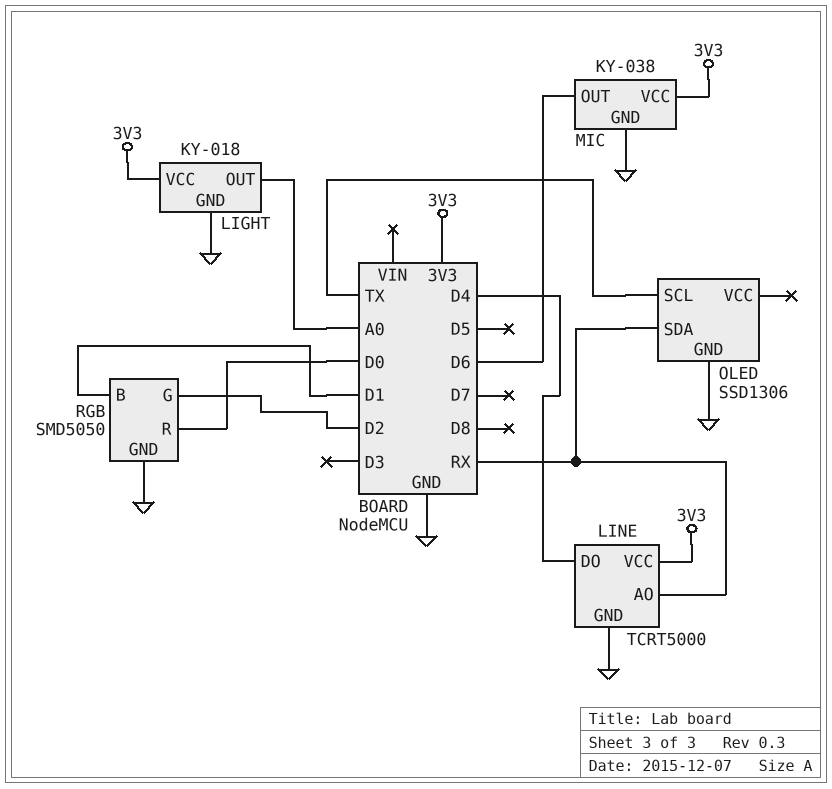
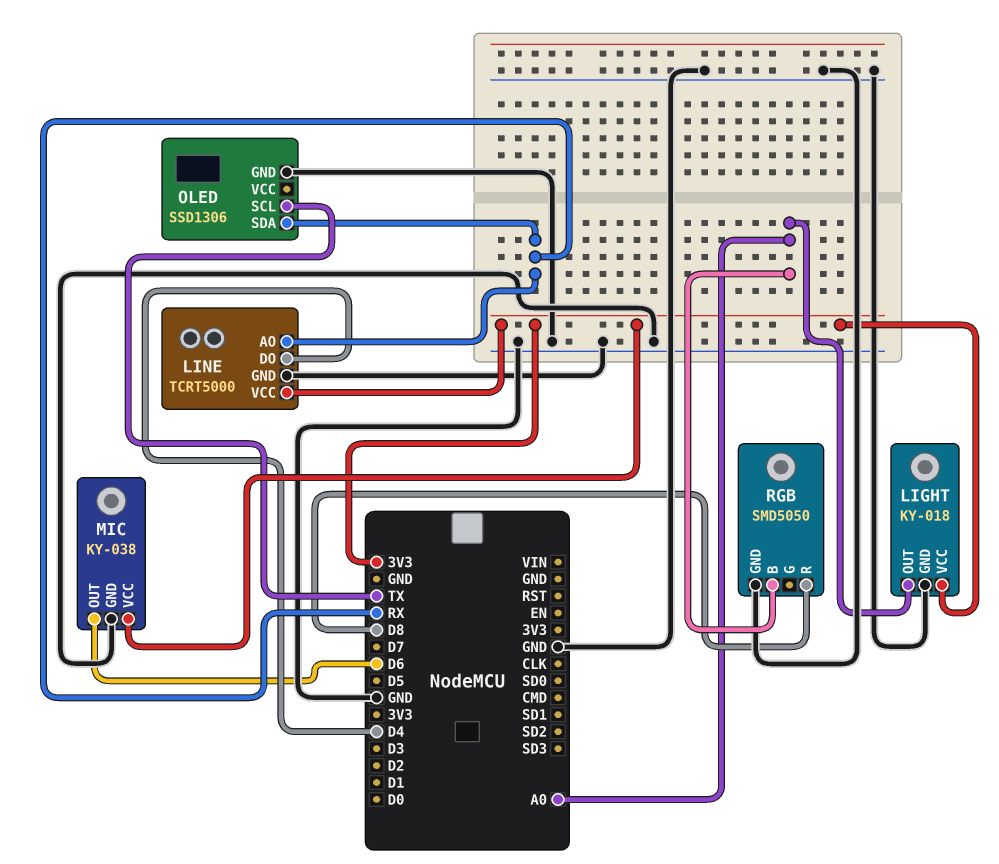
RGB pin B: D1 -> A0
RGB pin G: D2 -> none
RGB pin R: D0 -> D8

